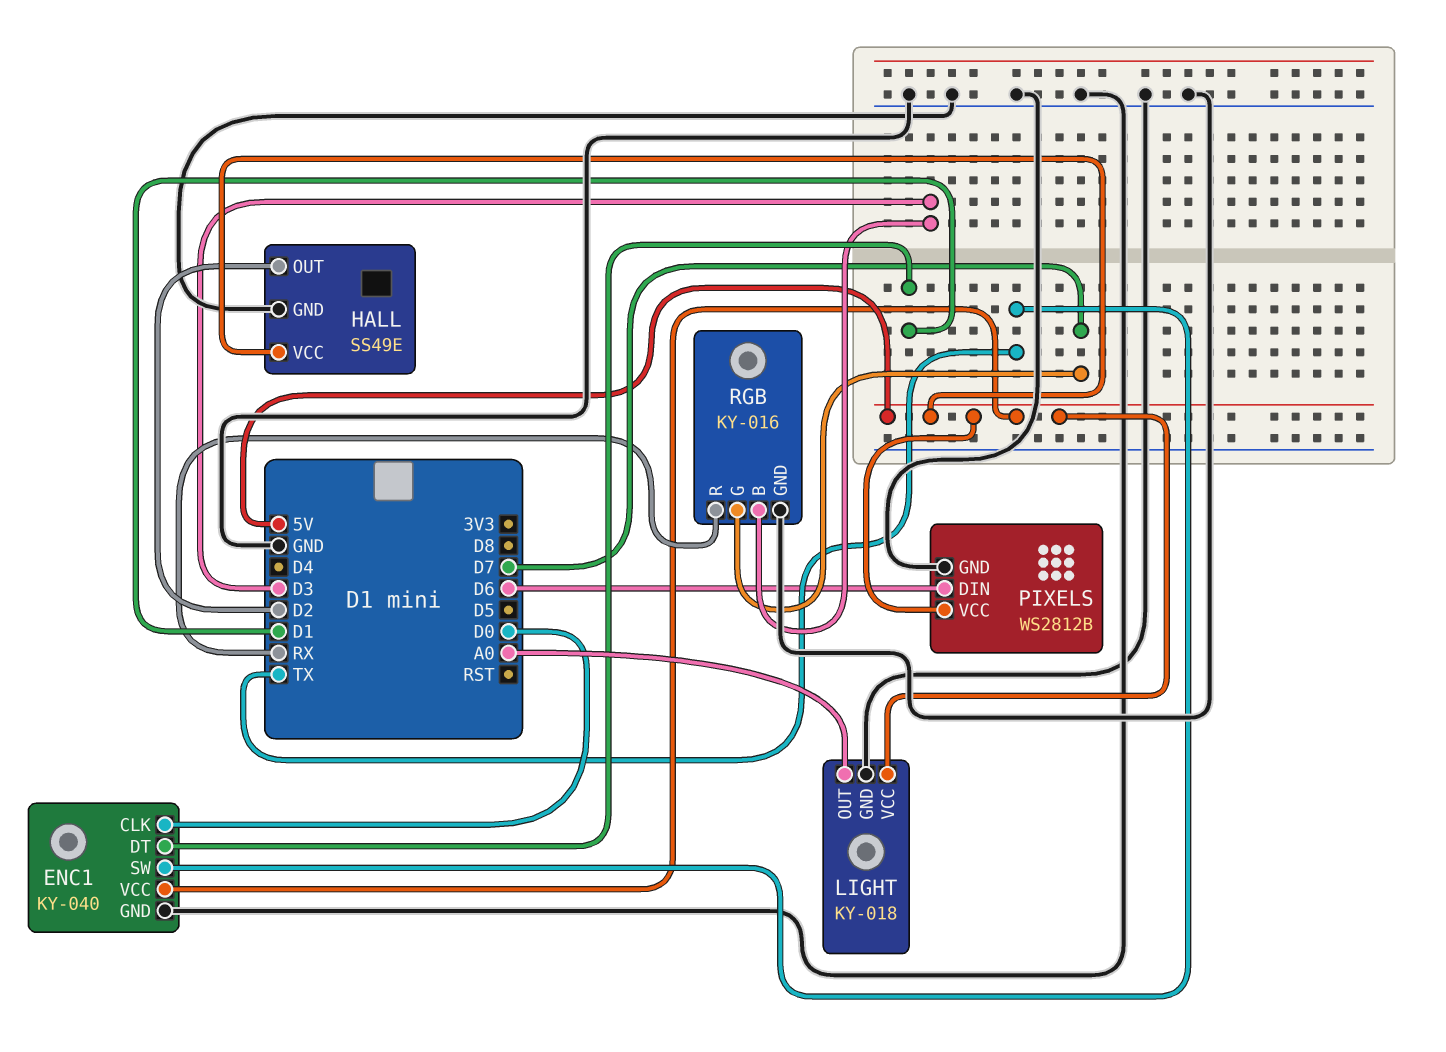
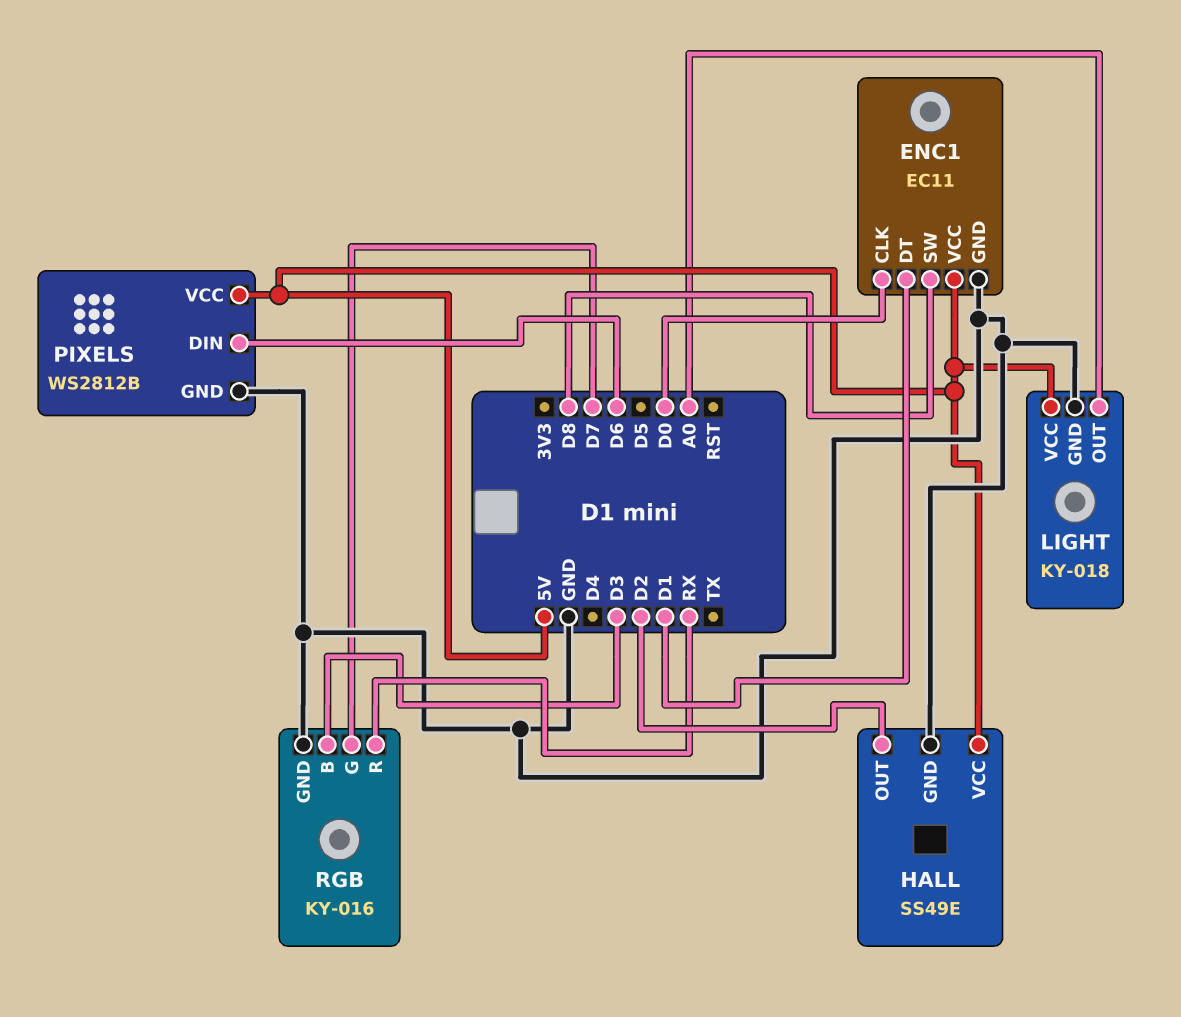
ENC1: KY-040 -> EC11
ENC1 pin SW: TX -> D8

